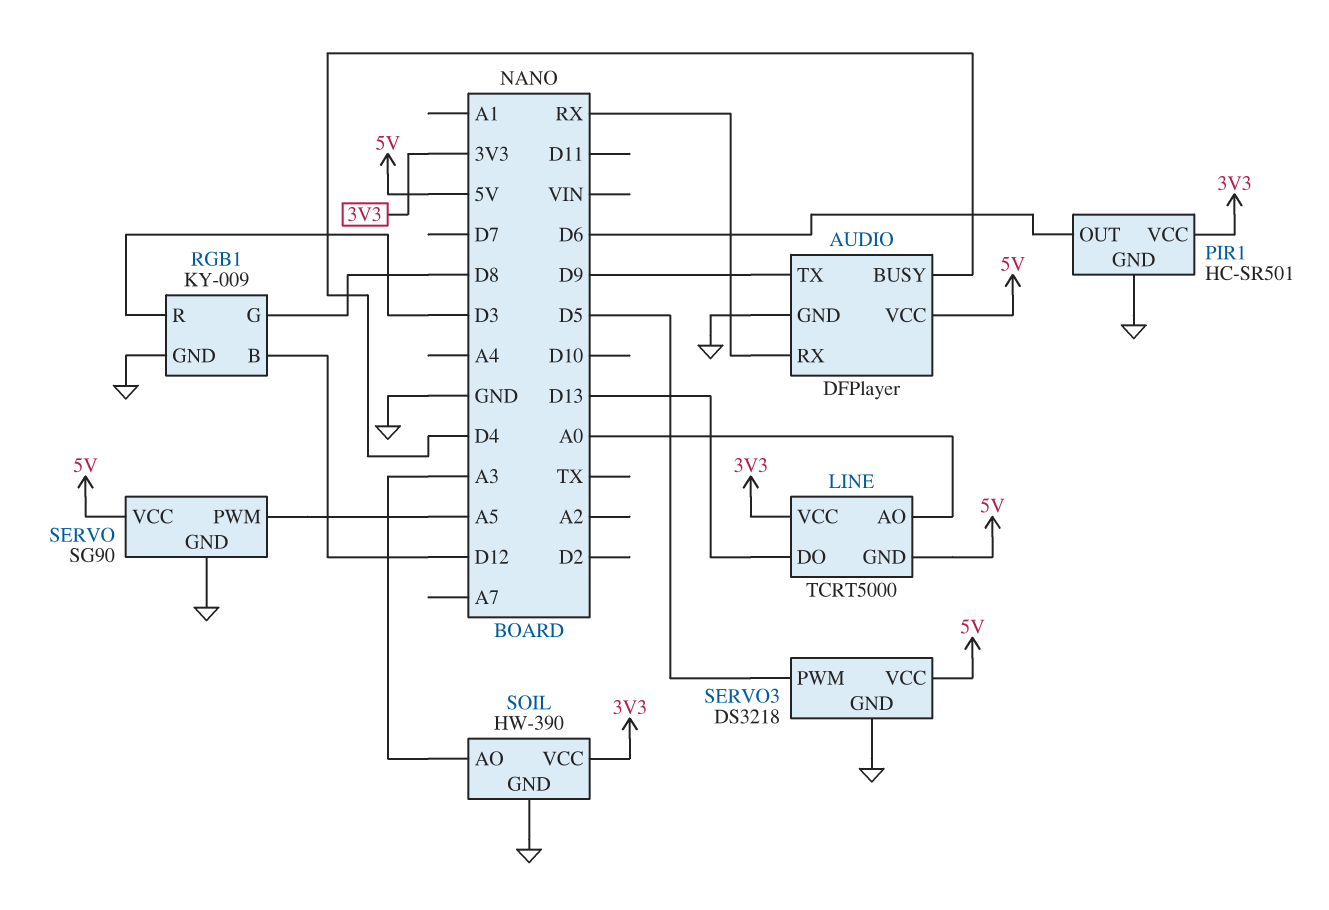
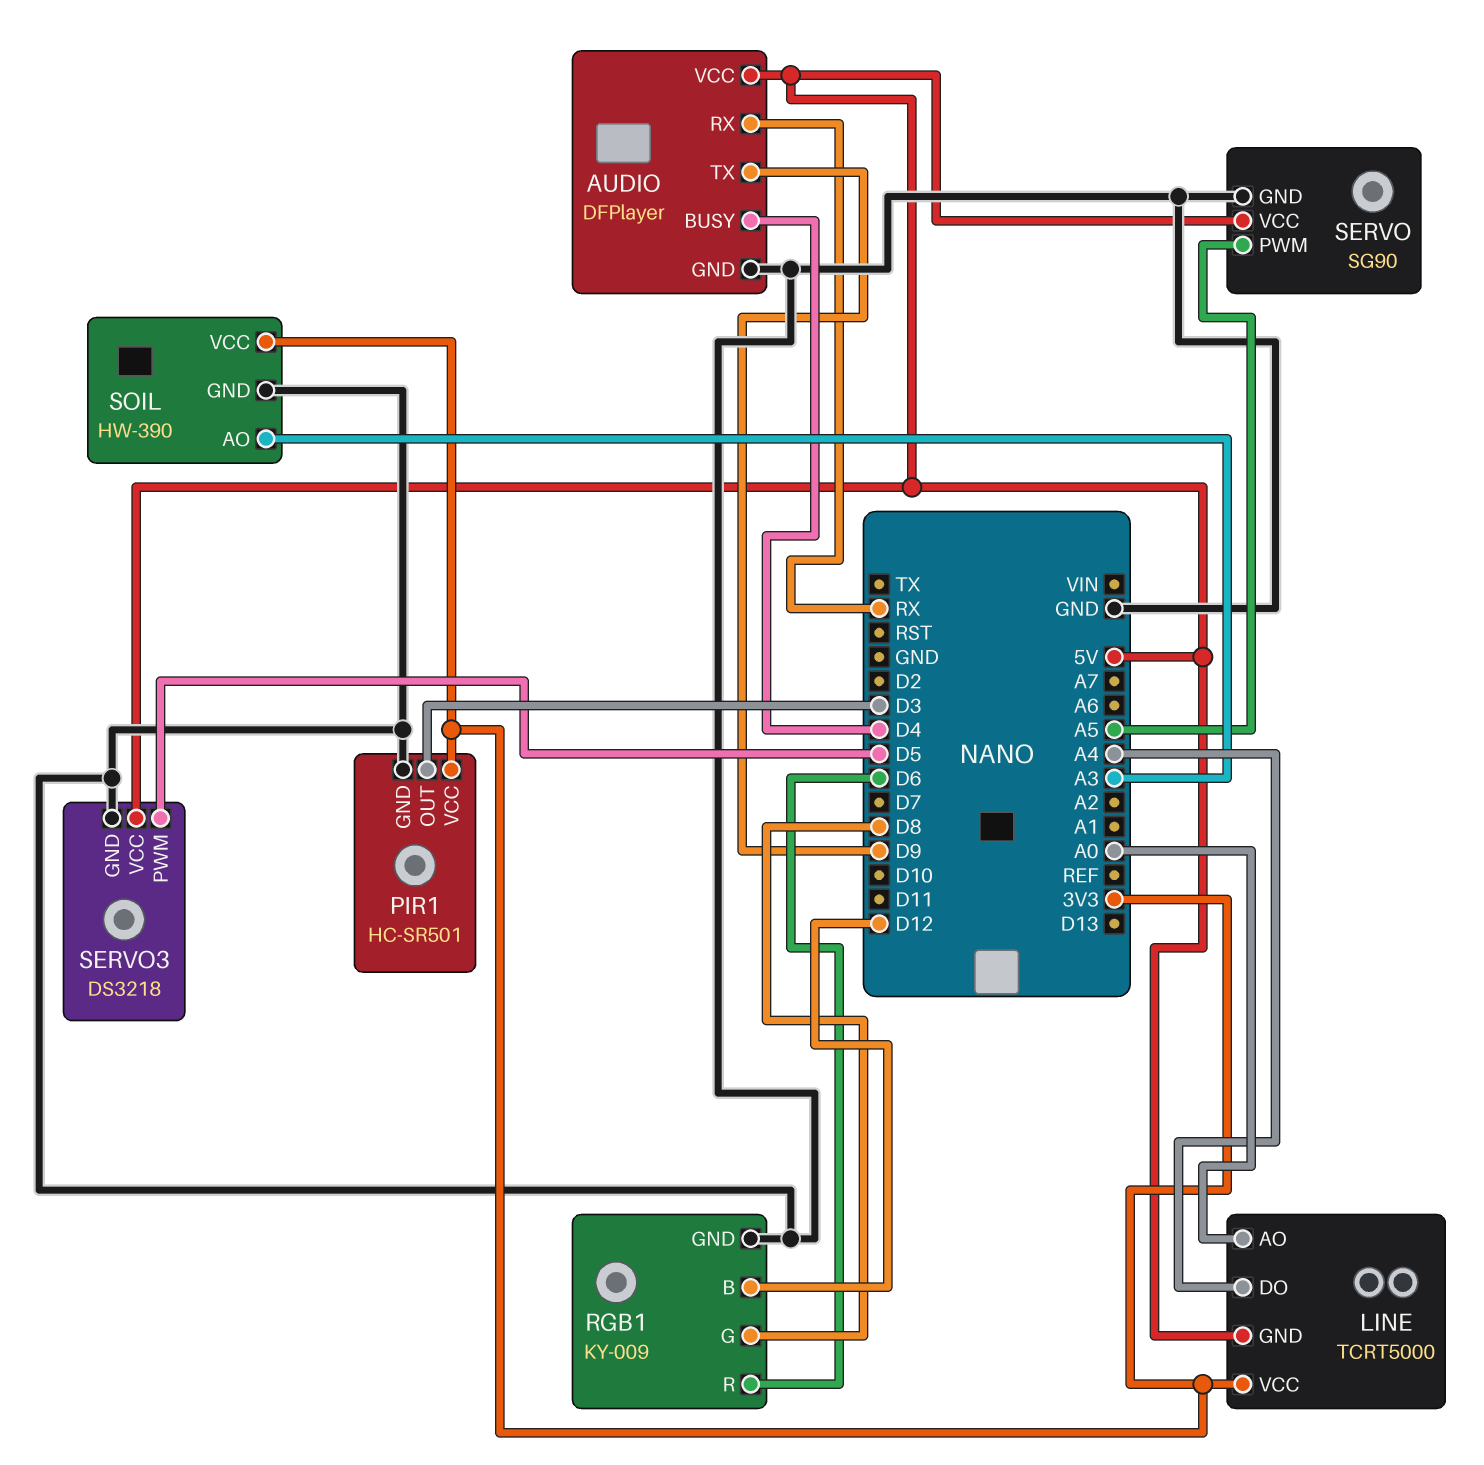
LINE pin DO: D13 -> A4
PIR1 pin OUT: D6 -> D3
RGB1 pin R: D3 -> D6

